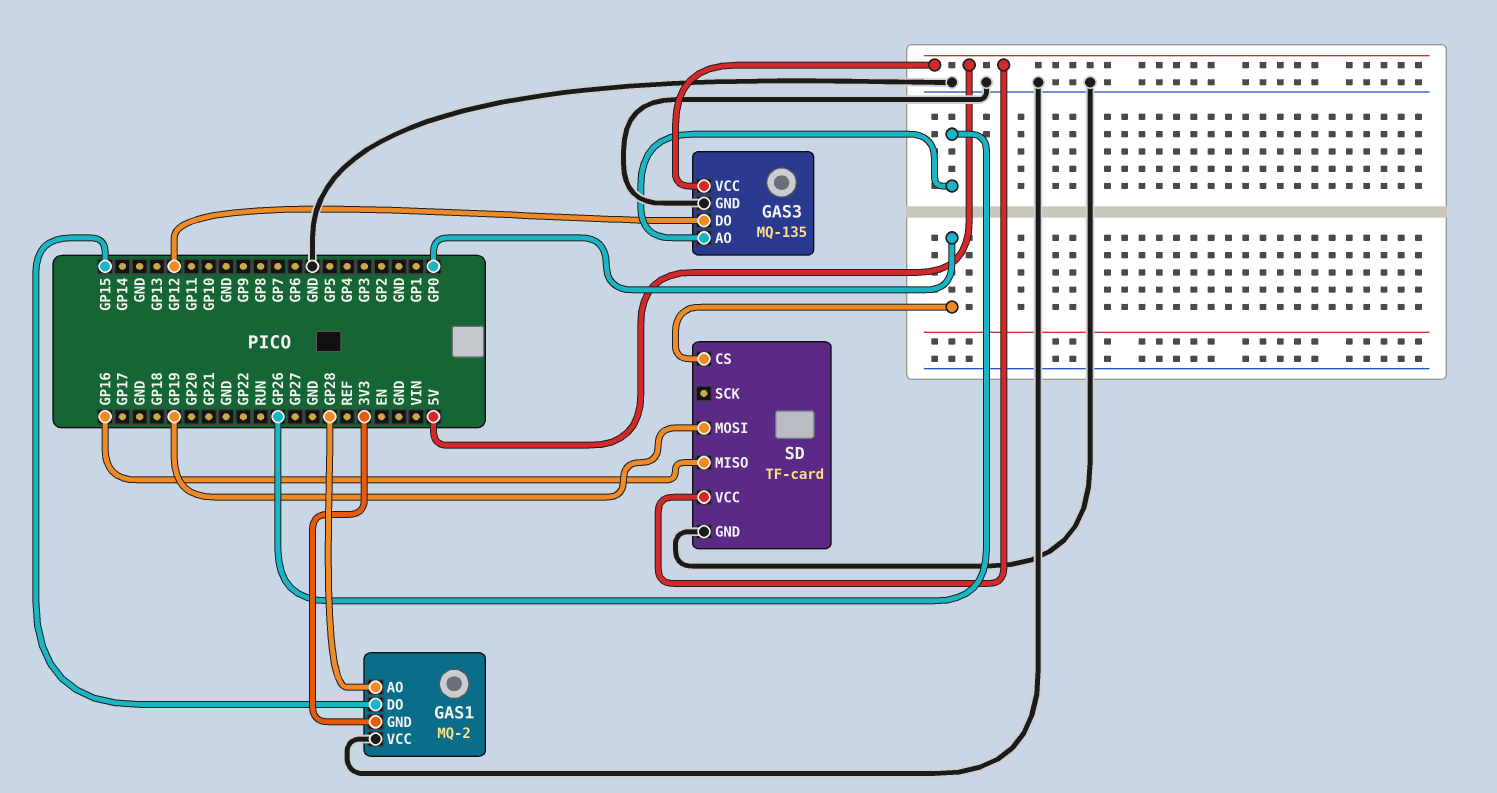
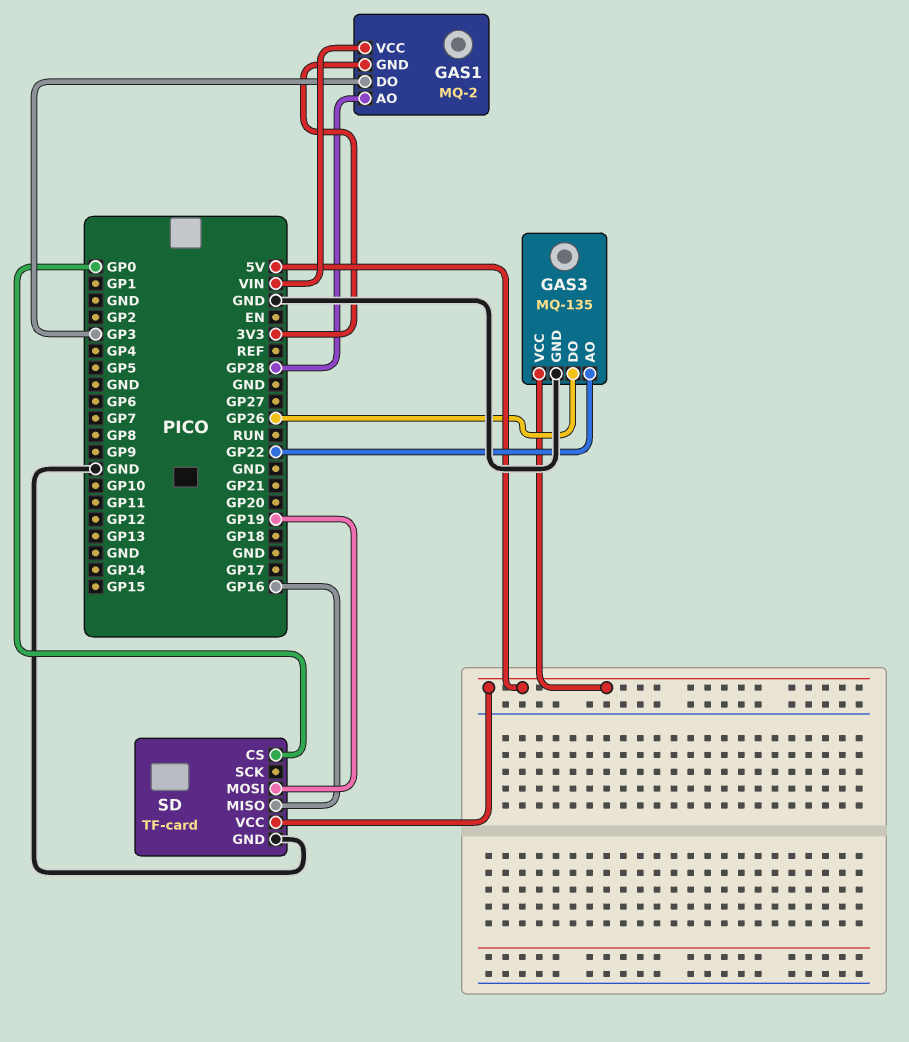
GAS1 pin DO: GP15 -> GP3
GAS1 pin VCC: GND -> VIN
GAS3 pin AO: GP26 -> GP22
GAS3 pin DO: GP12 -> GP26

